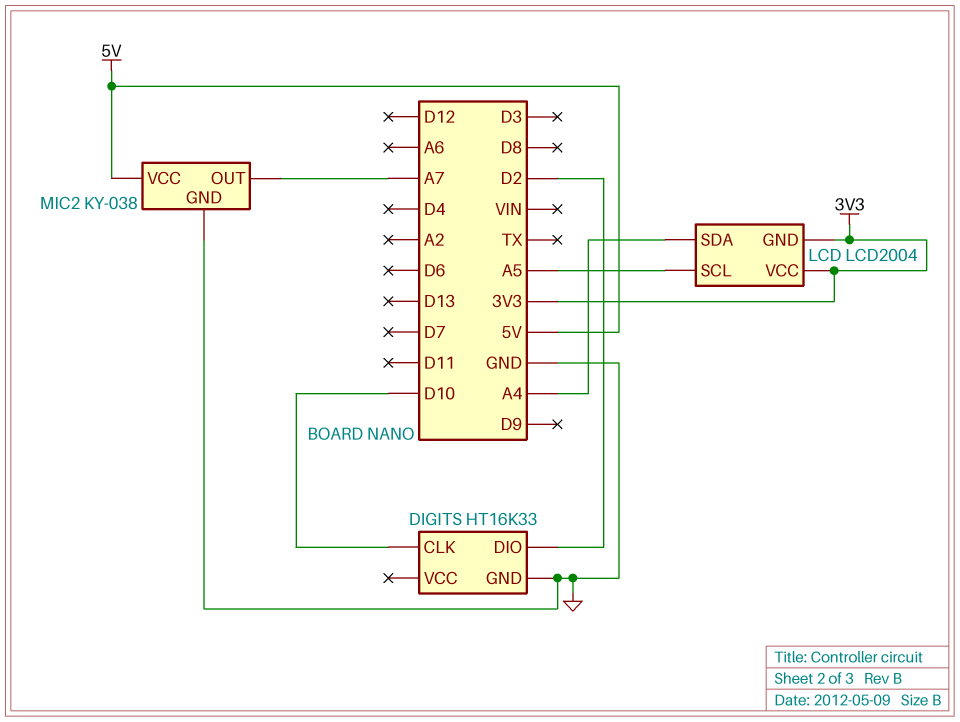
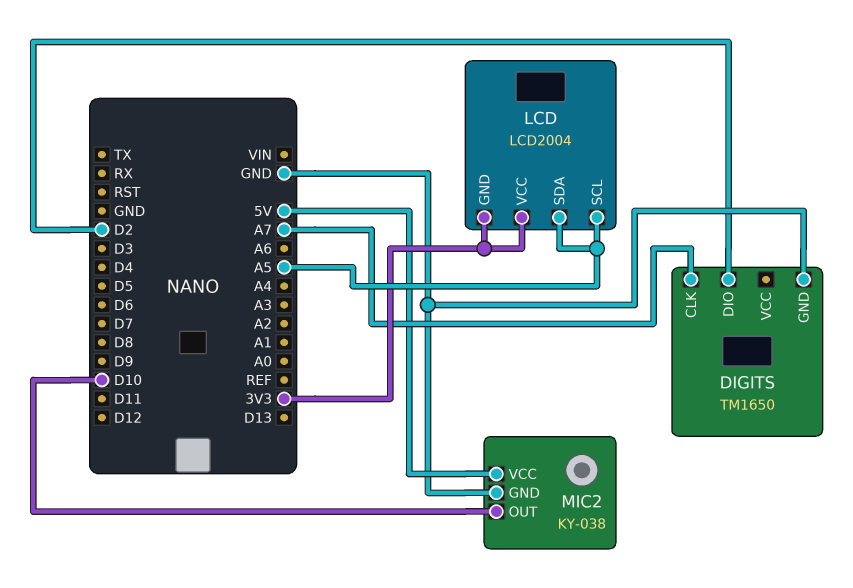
DIGITS: HT16K33 -> TM1650
DIGITS pin CLK: D10 -> A7
LCD pin SDA: A4 -> A5
MIC2 pin OUT: A7 -> D10

